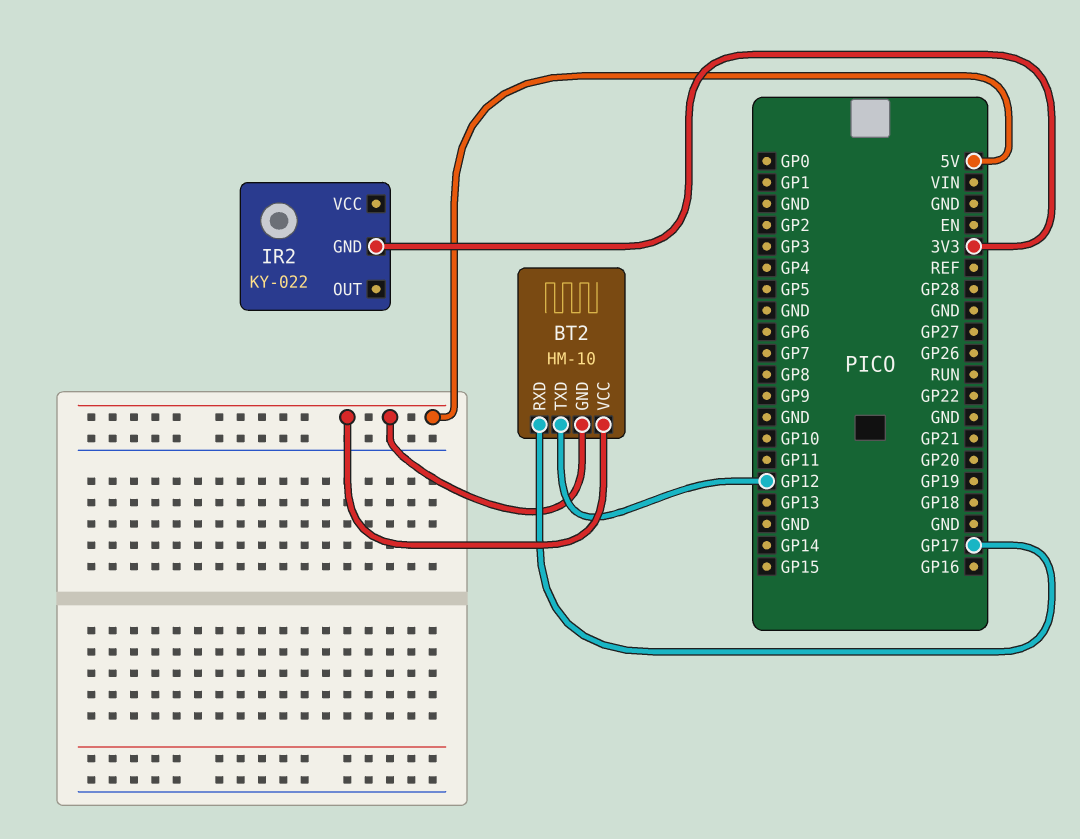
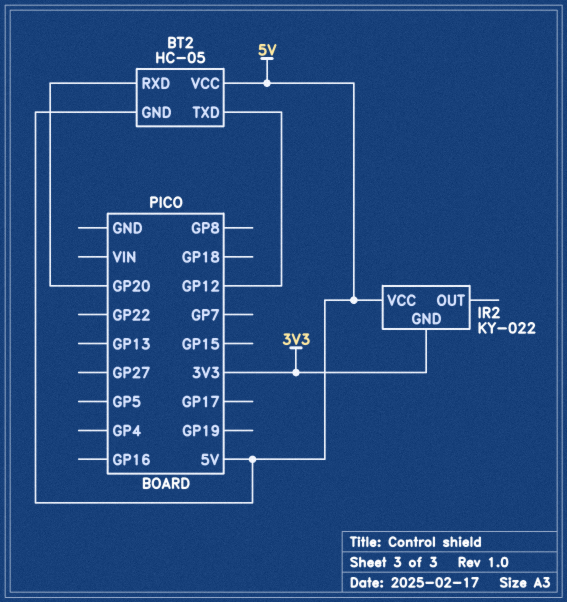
BT2: HM-10 -> HC-05
BT2 pin RXD: GP17 -> GP20
IR2 pin VCC: none -> 5V

